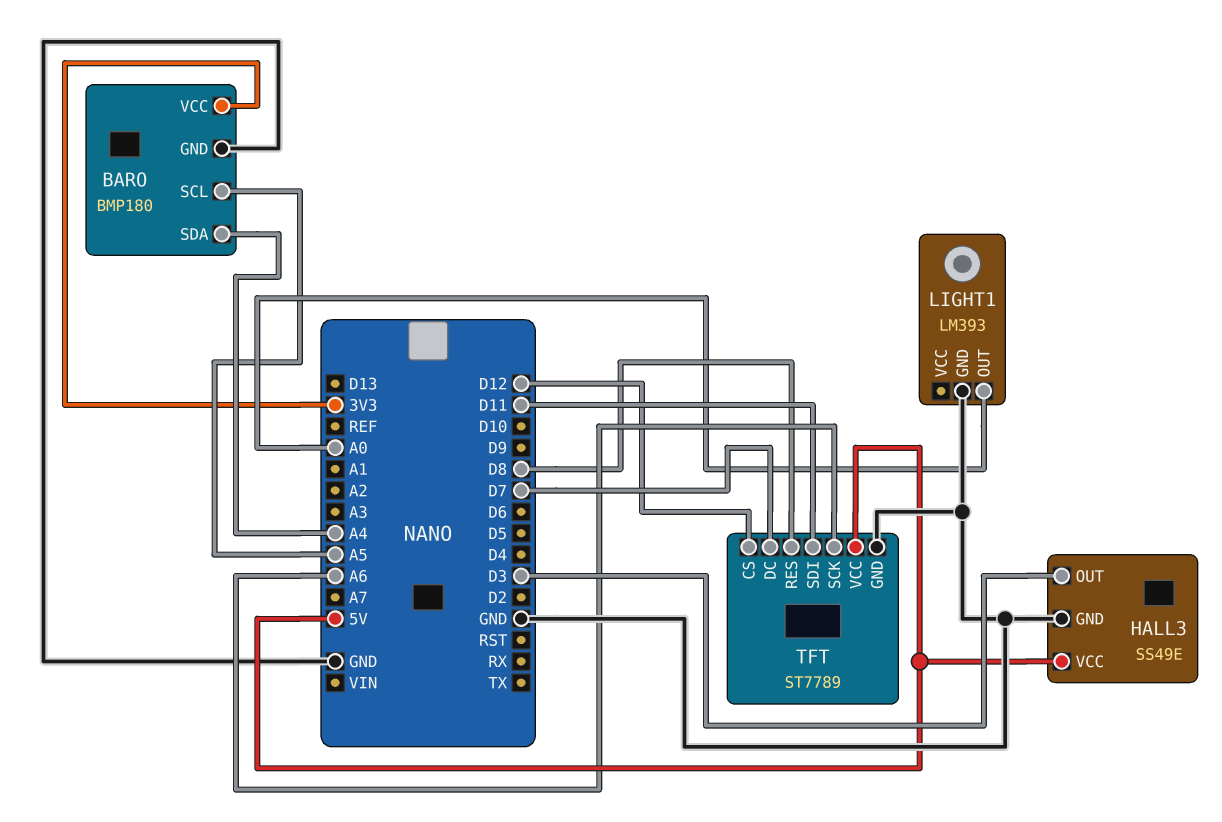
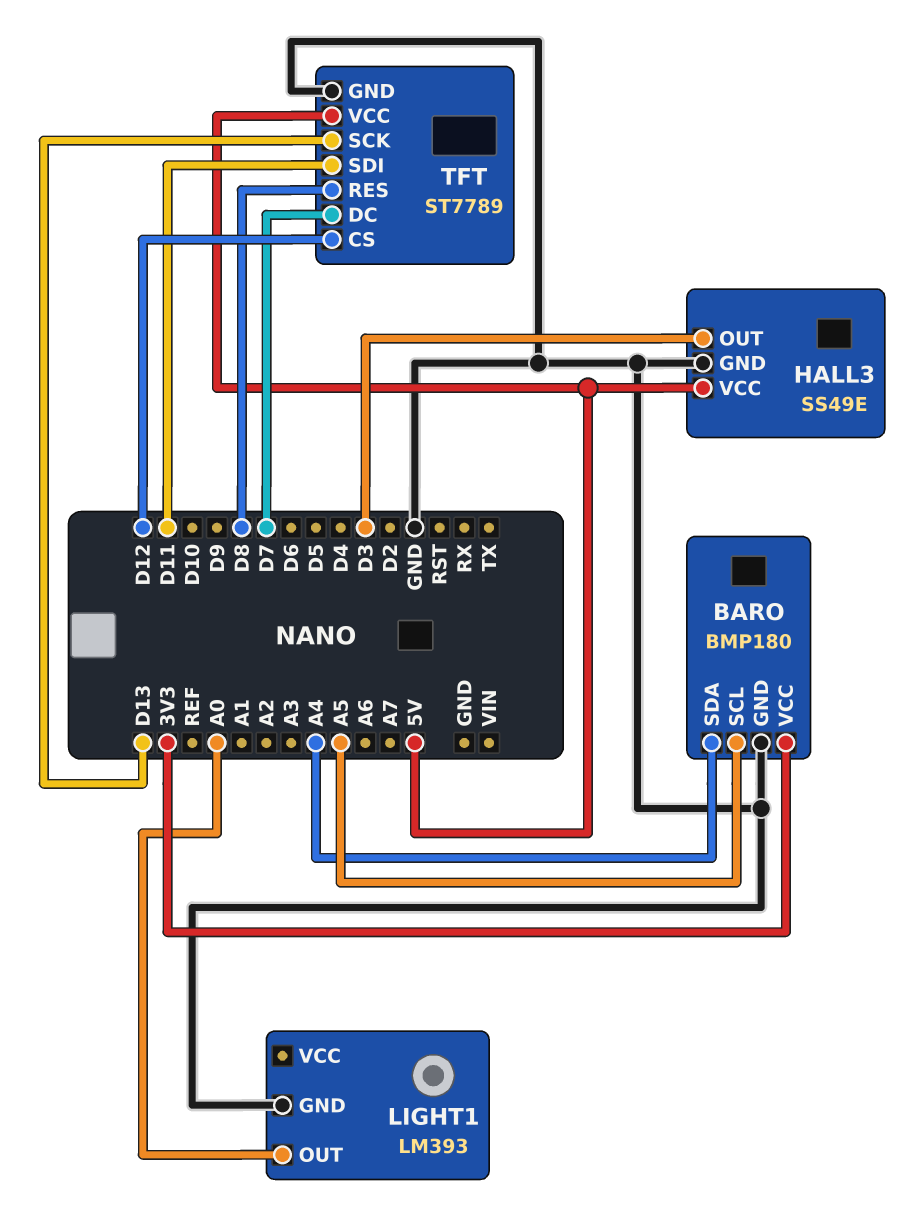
TFT pin SCK: A6 -> D13

